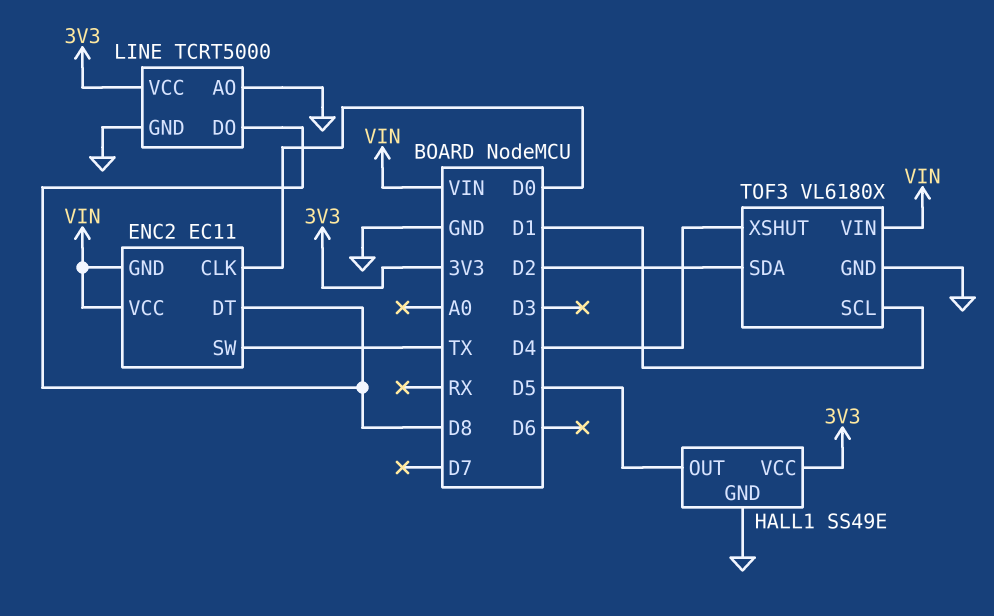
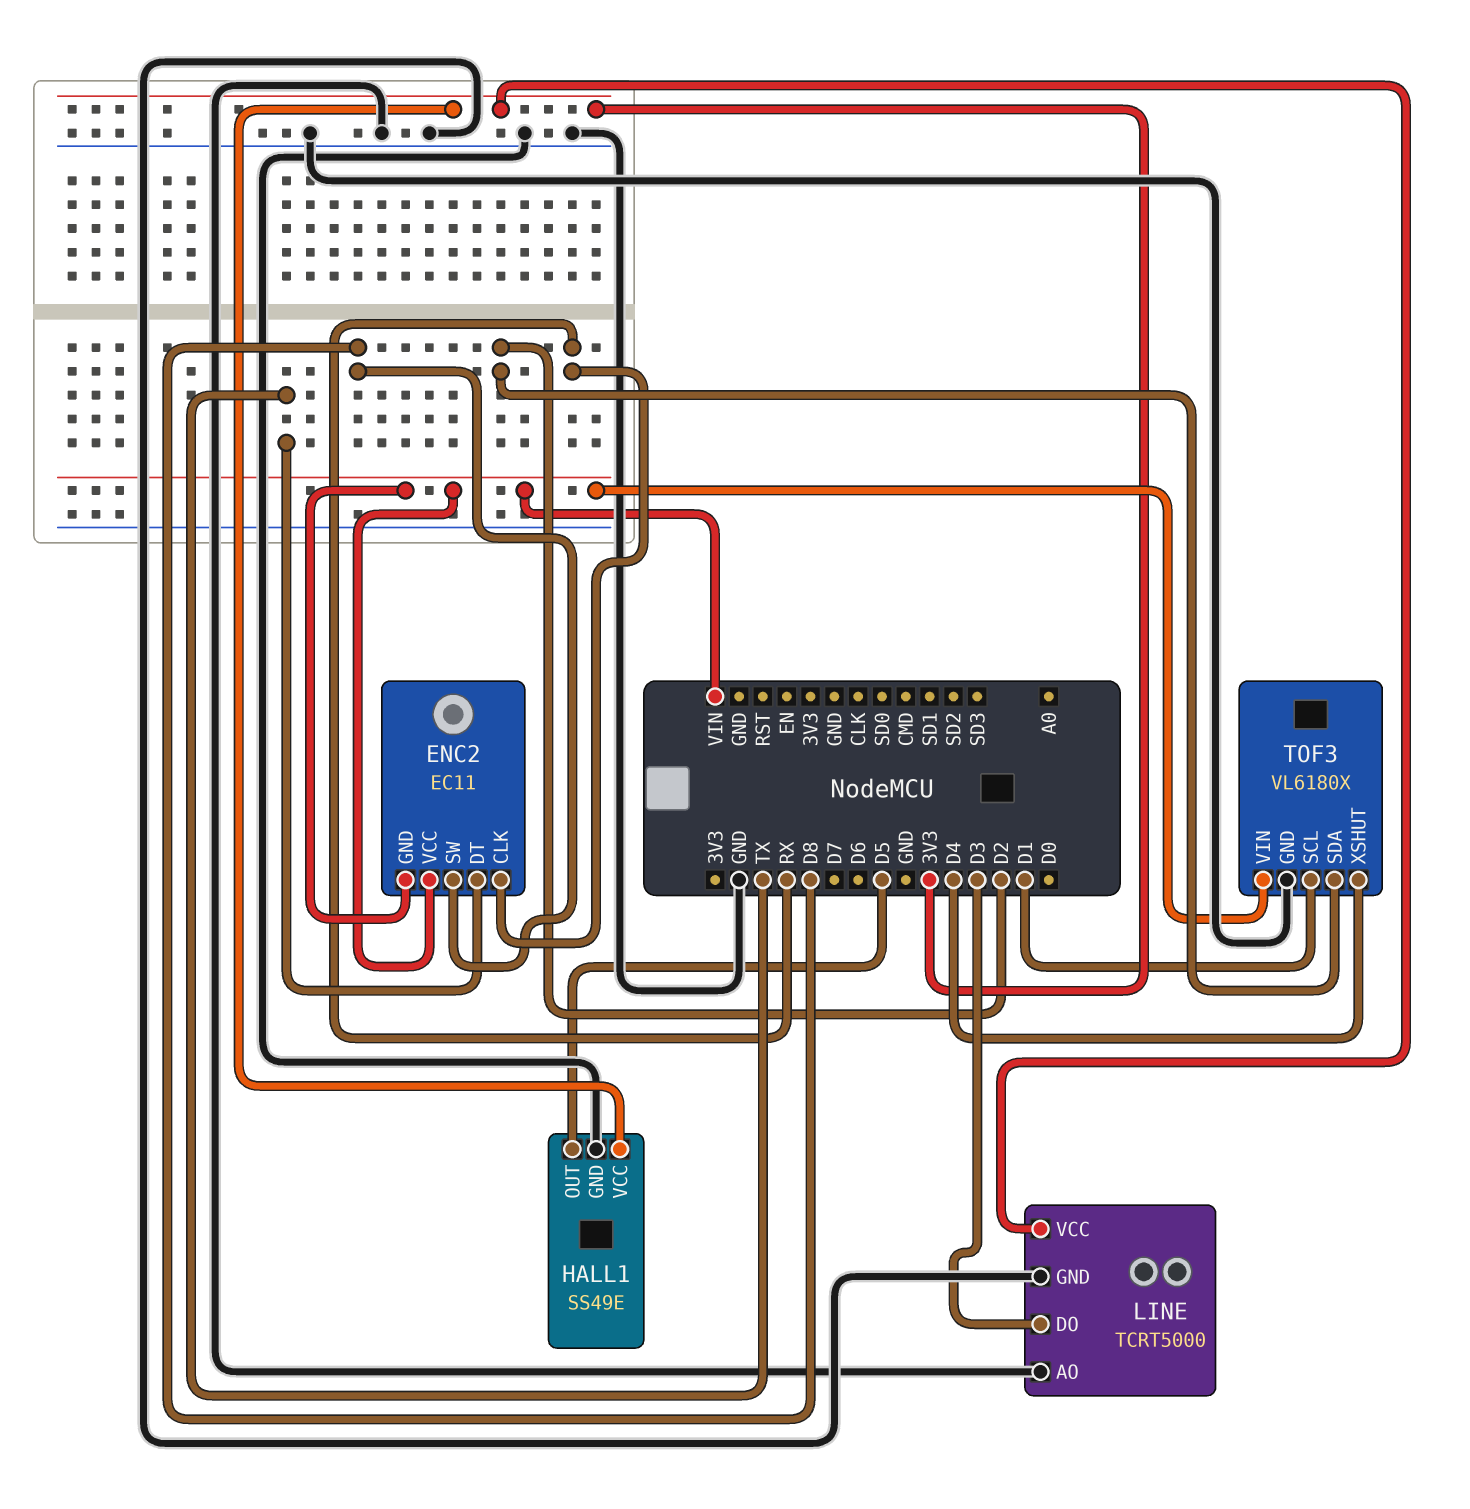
ENC2 pin CLK: D0 -> RX
ENC2 pin DT: D8 -> TX
ENC2 pin SW: TX -> D8
LINE pin DO: D8 -> D3

